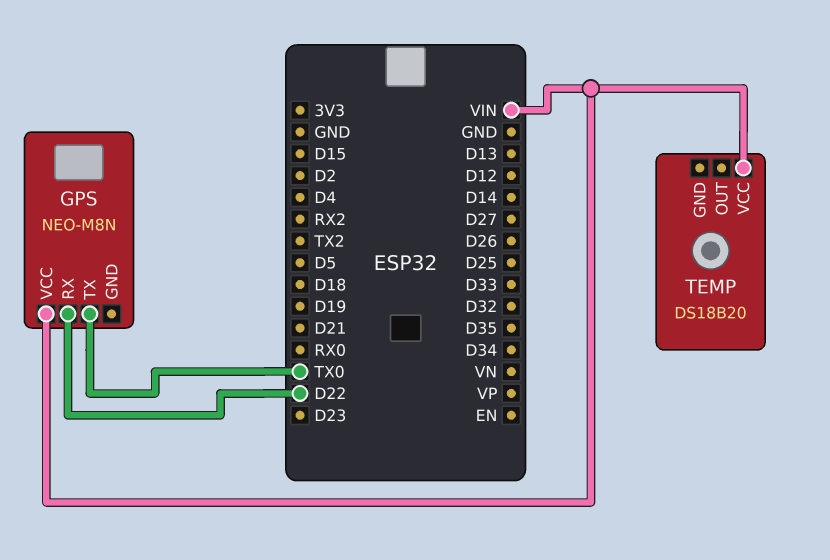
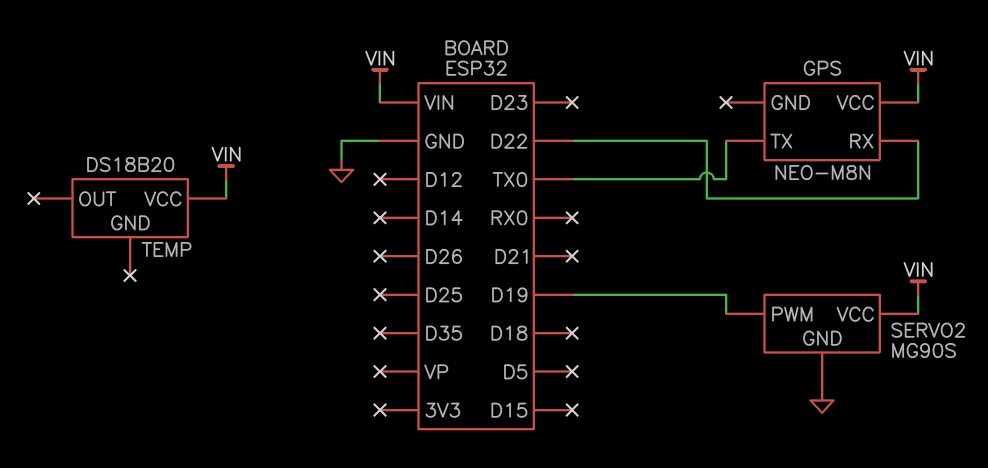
SERVO2: none -> MG90S
SERVO2 pin GND: none -> GND
SERVO2 pin PWM: none -> D19
SERVO2 pin VCC: none -> VIN

